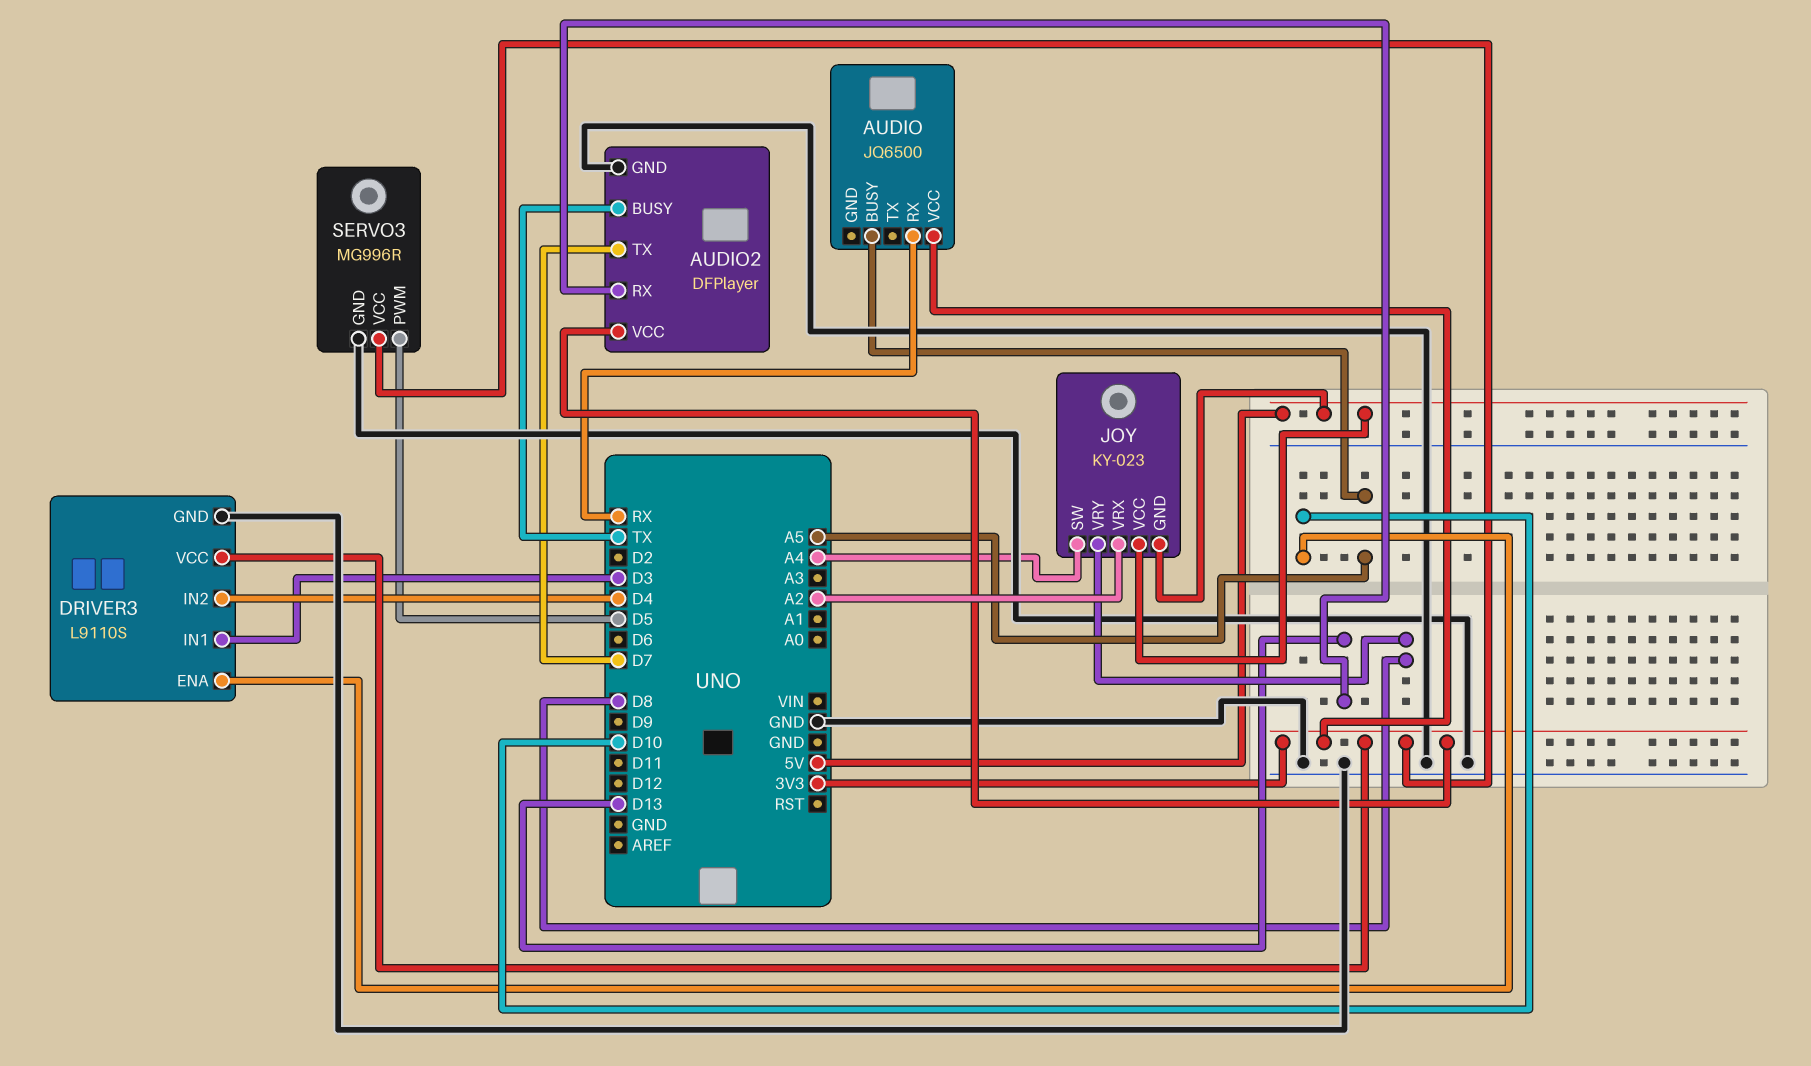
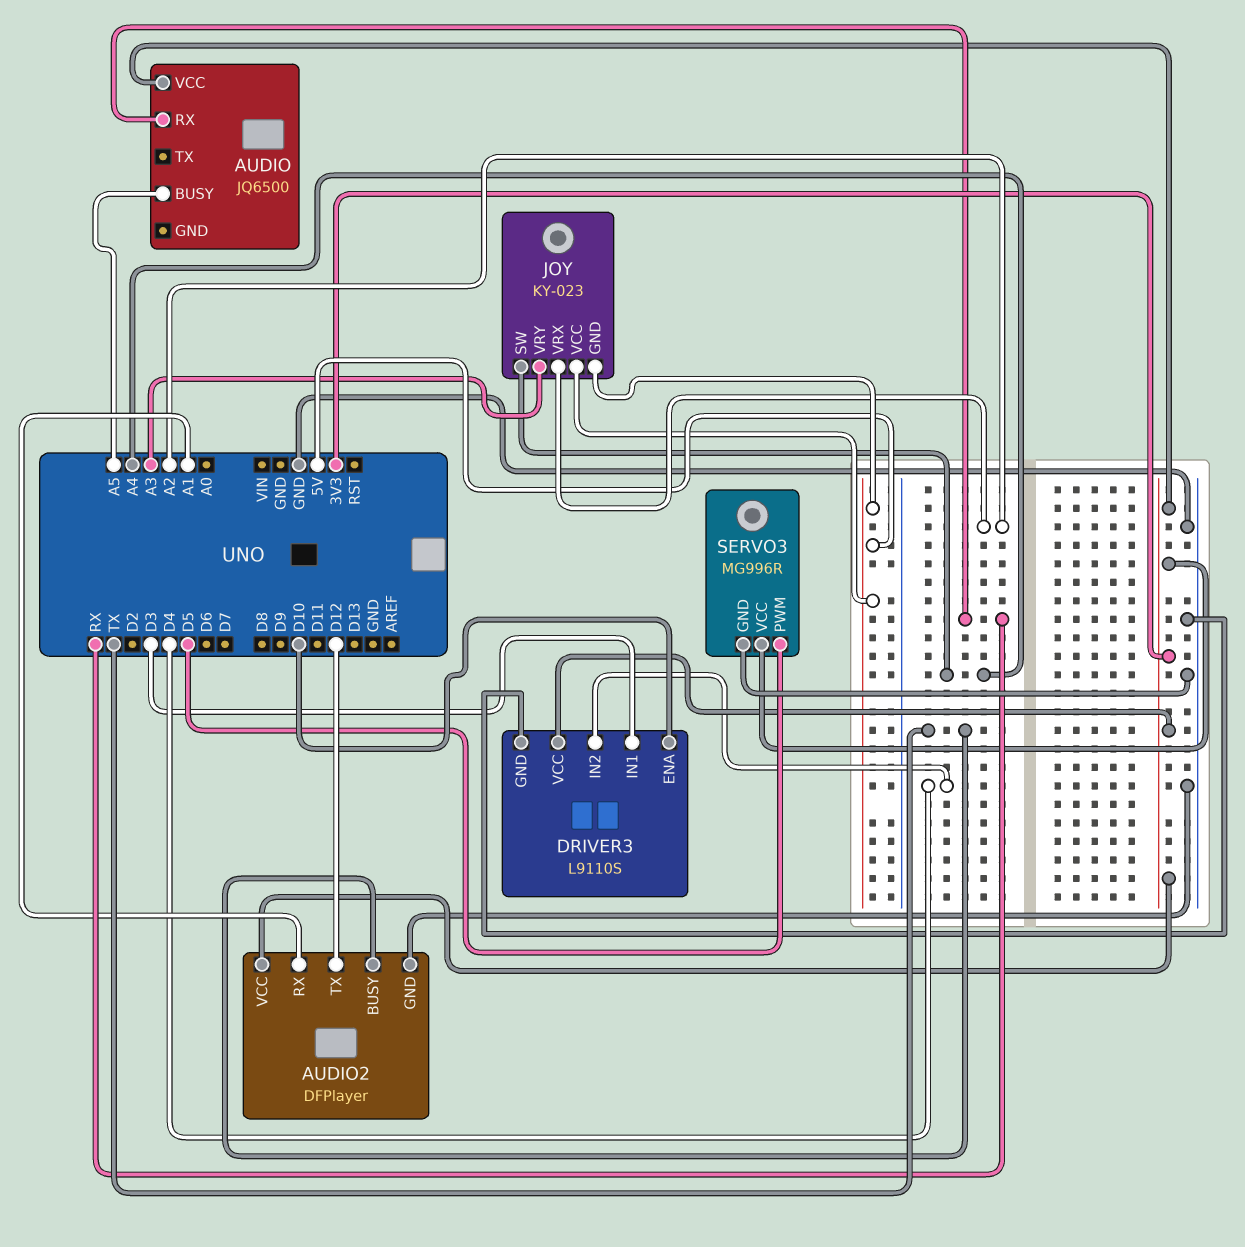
AUDIO2 pin RX: D13 -> A1
AUDIO2 pin TX: D7 -> D12
JOY pin VRY: D8 -> A3

